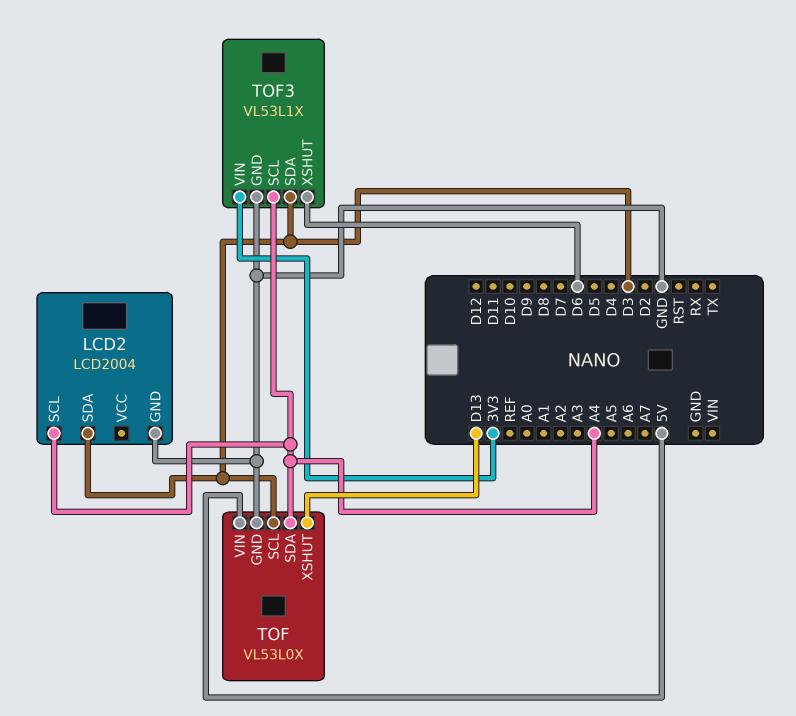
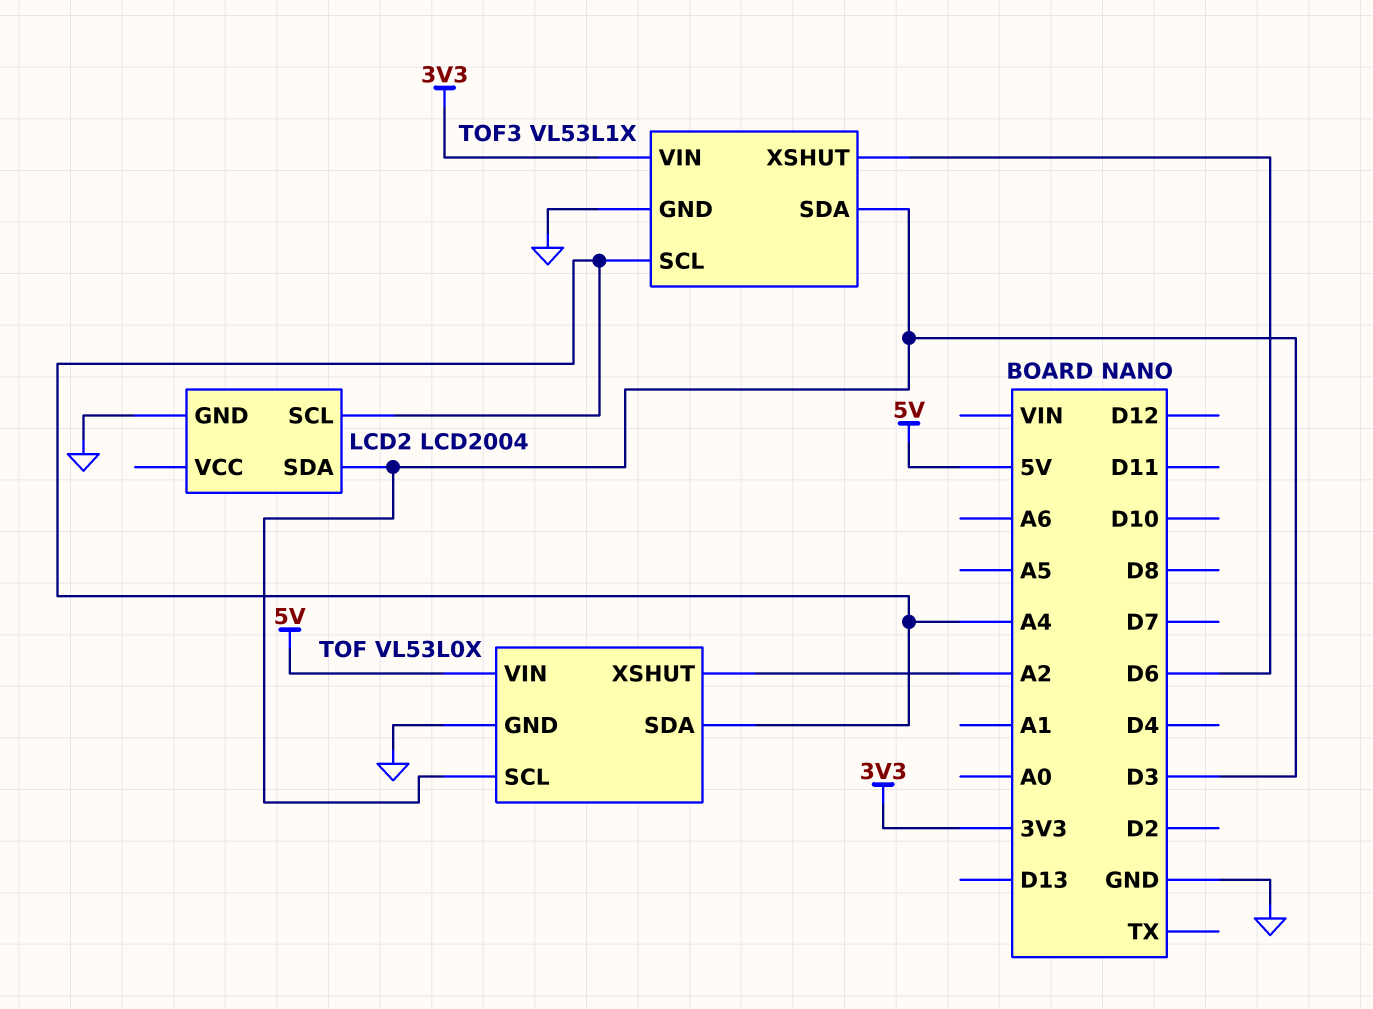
TOF pin XSHUT: D13 -> A2

